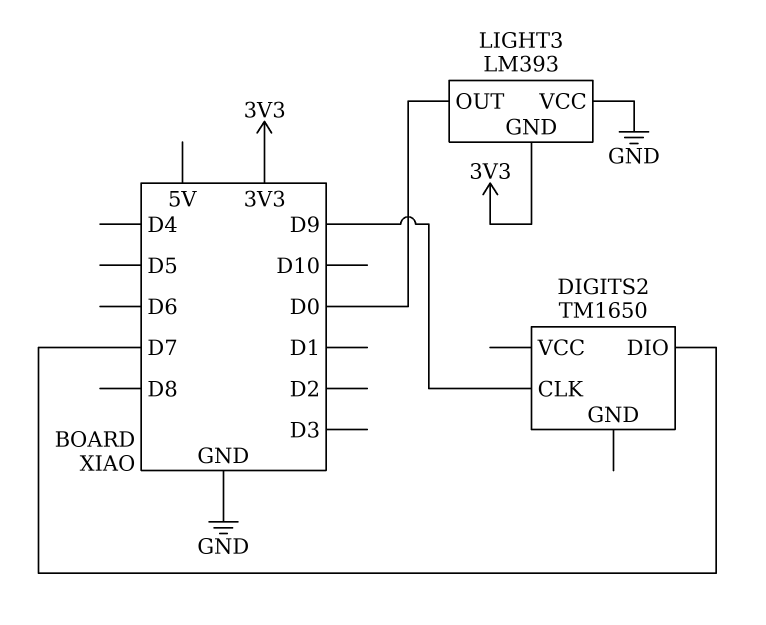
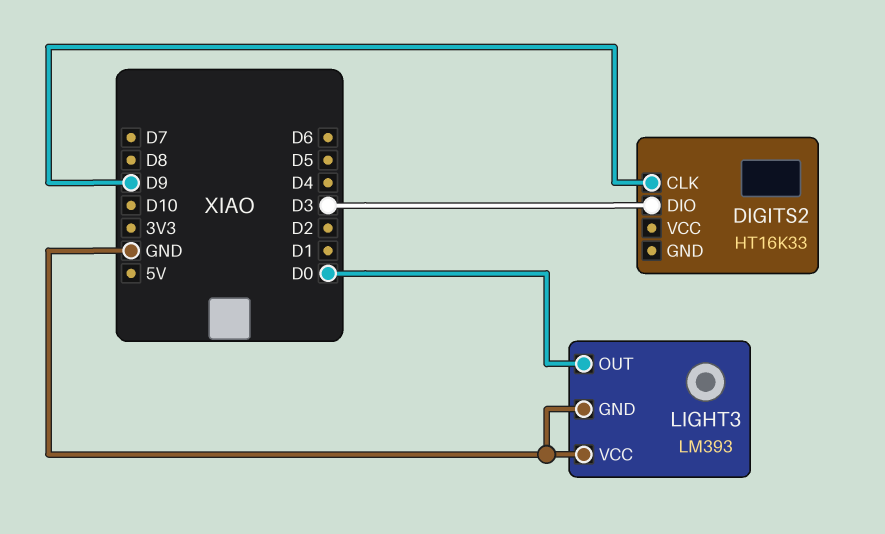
DIGITS2: TM1650 -> HT16K33
DIGITS2 pin DIO: D7 -> D3
LIGHT3 pin GND: 3V3 -> GND

